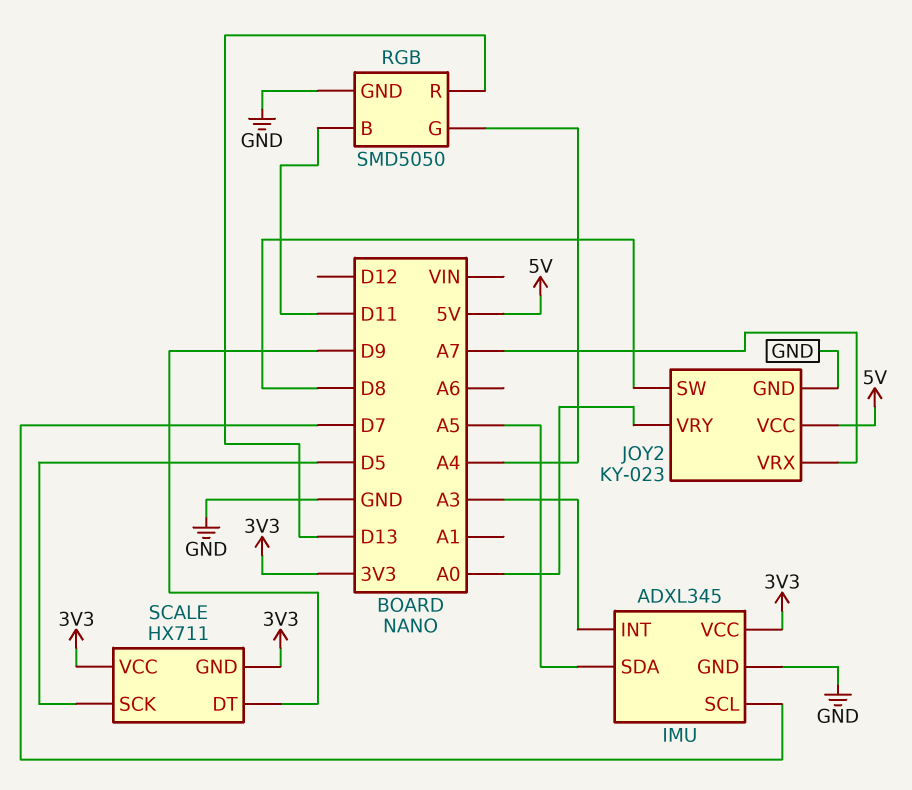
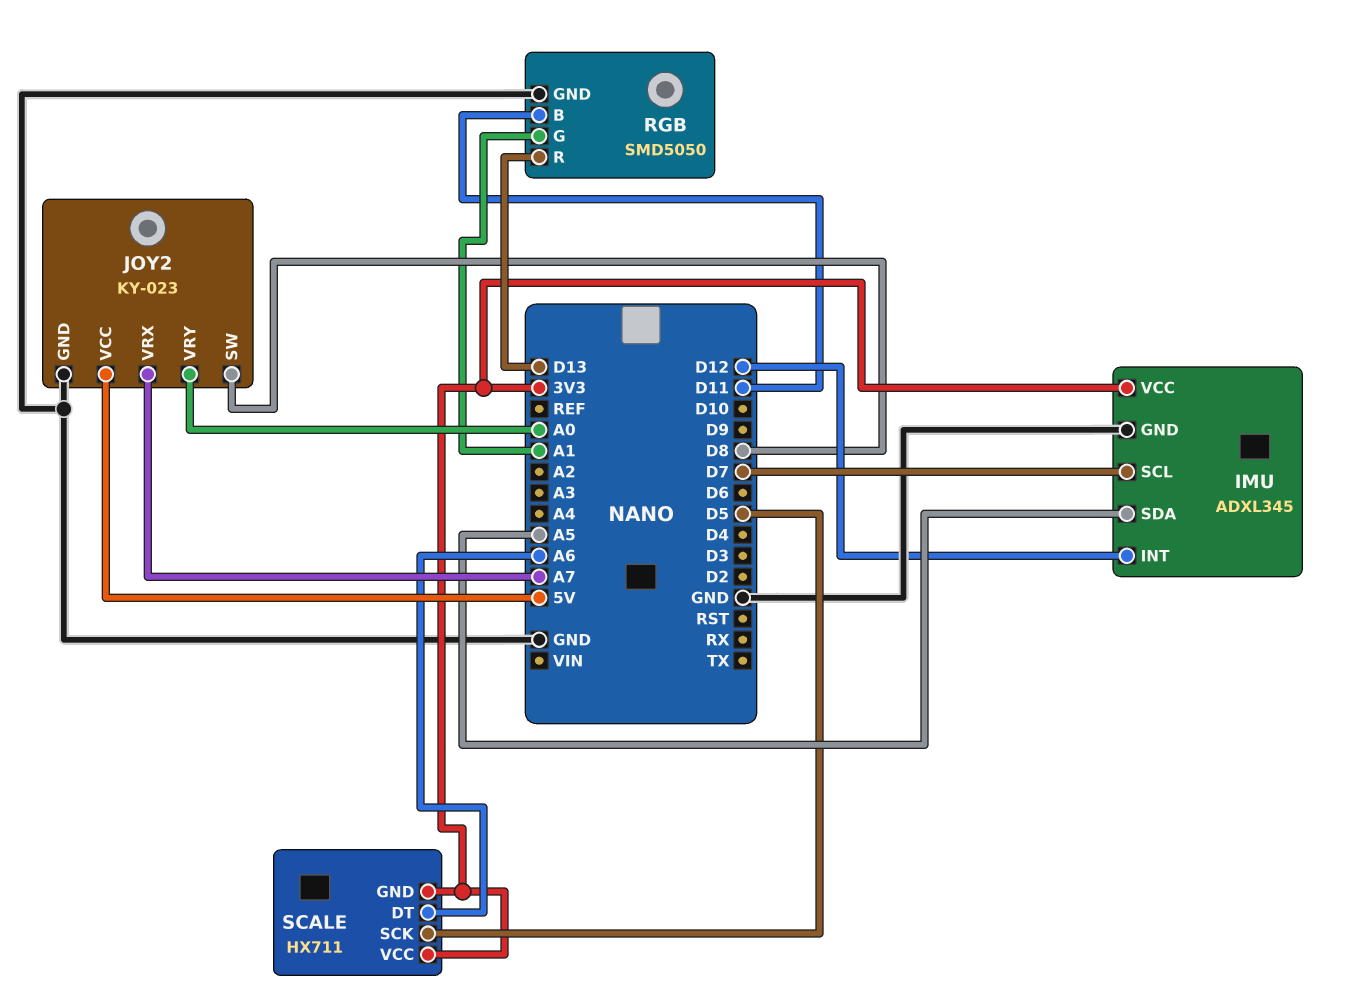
IMU pin INT: A3 -> D12
RGB pin G: A4 -> A1
SCALE pin DT: D9 -> A6

